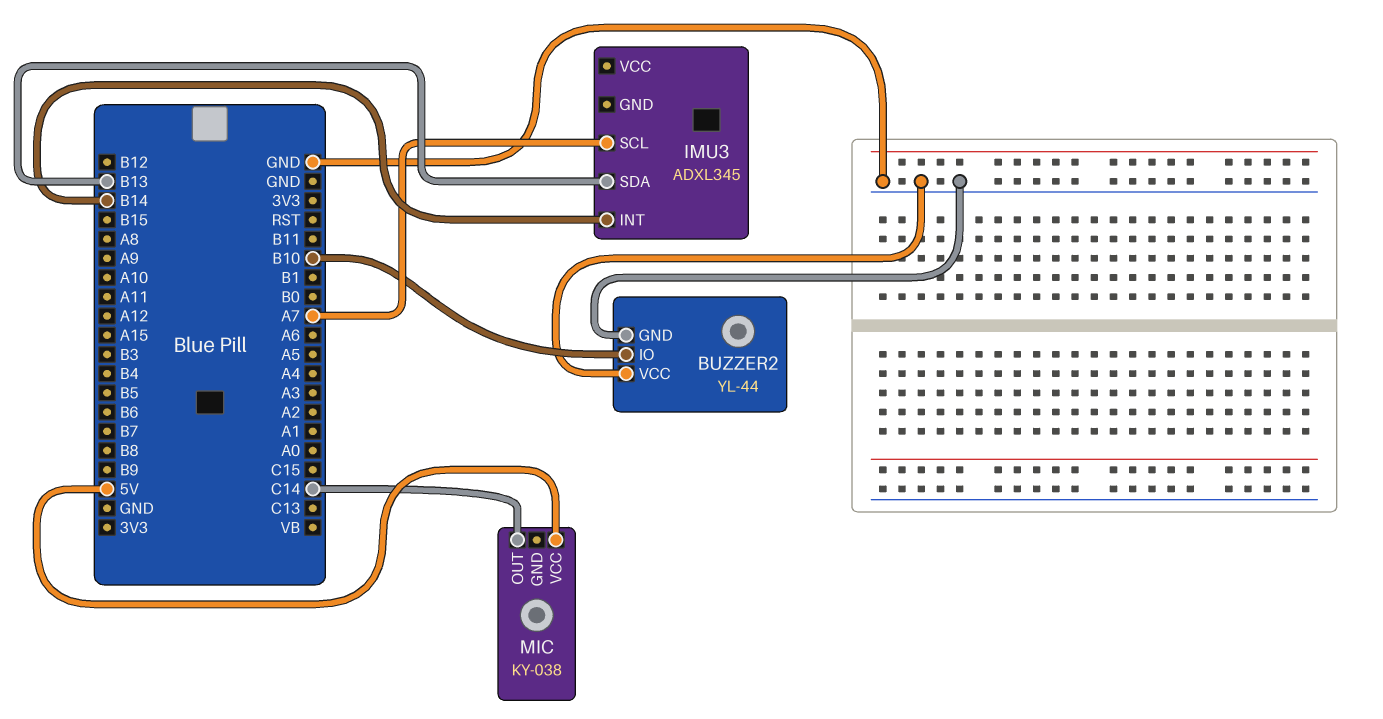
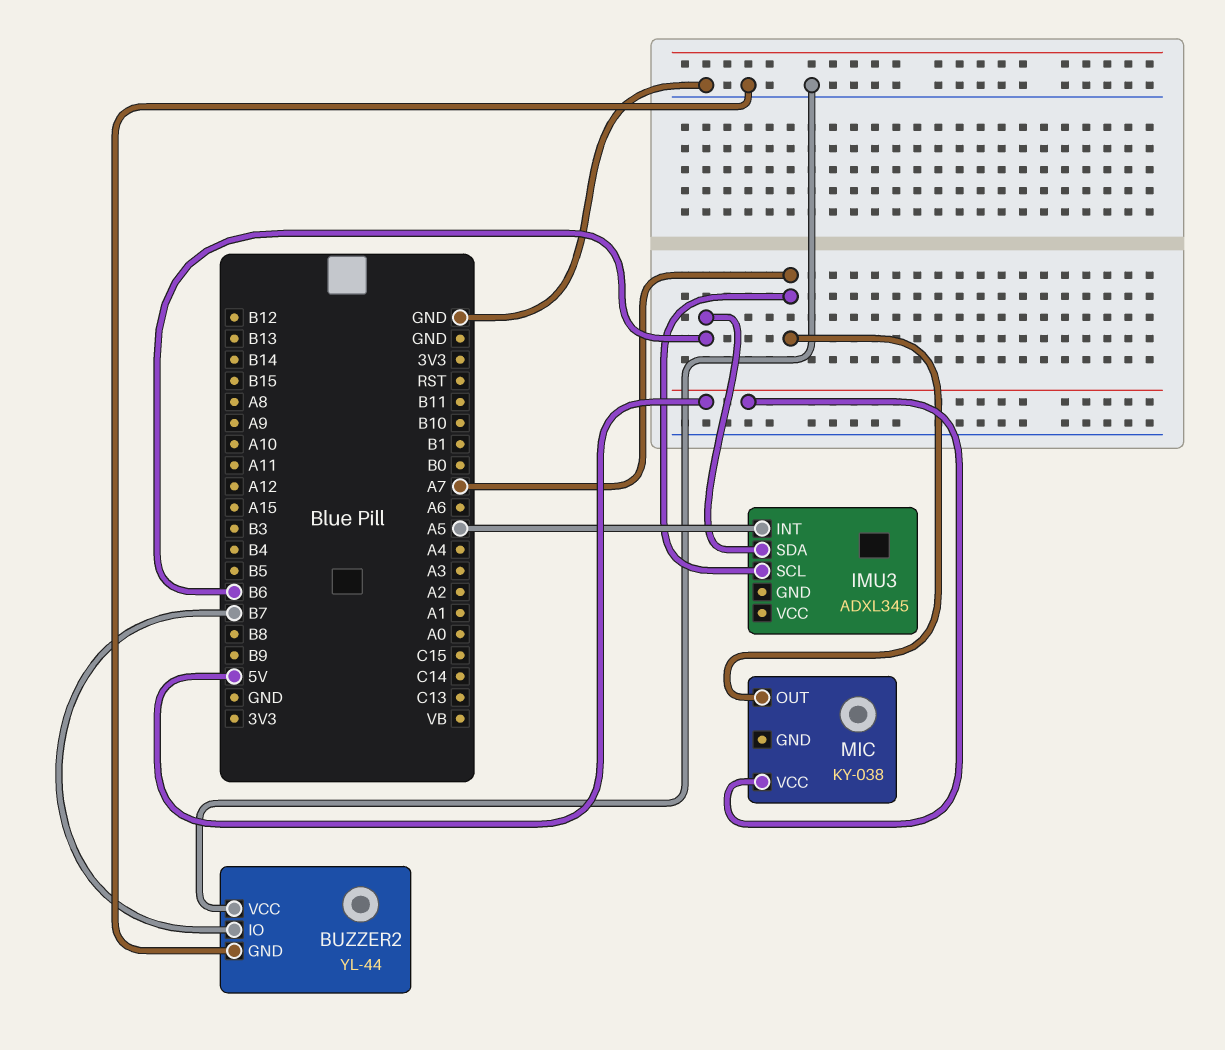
BUZZER2 pin IO: B10 -> B7
IMU3 pin INT: B14 -> A5
IMU3 pin SDA: B13 -> B6
MIC pin OUT: C14 -> A7

